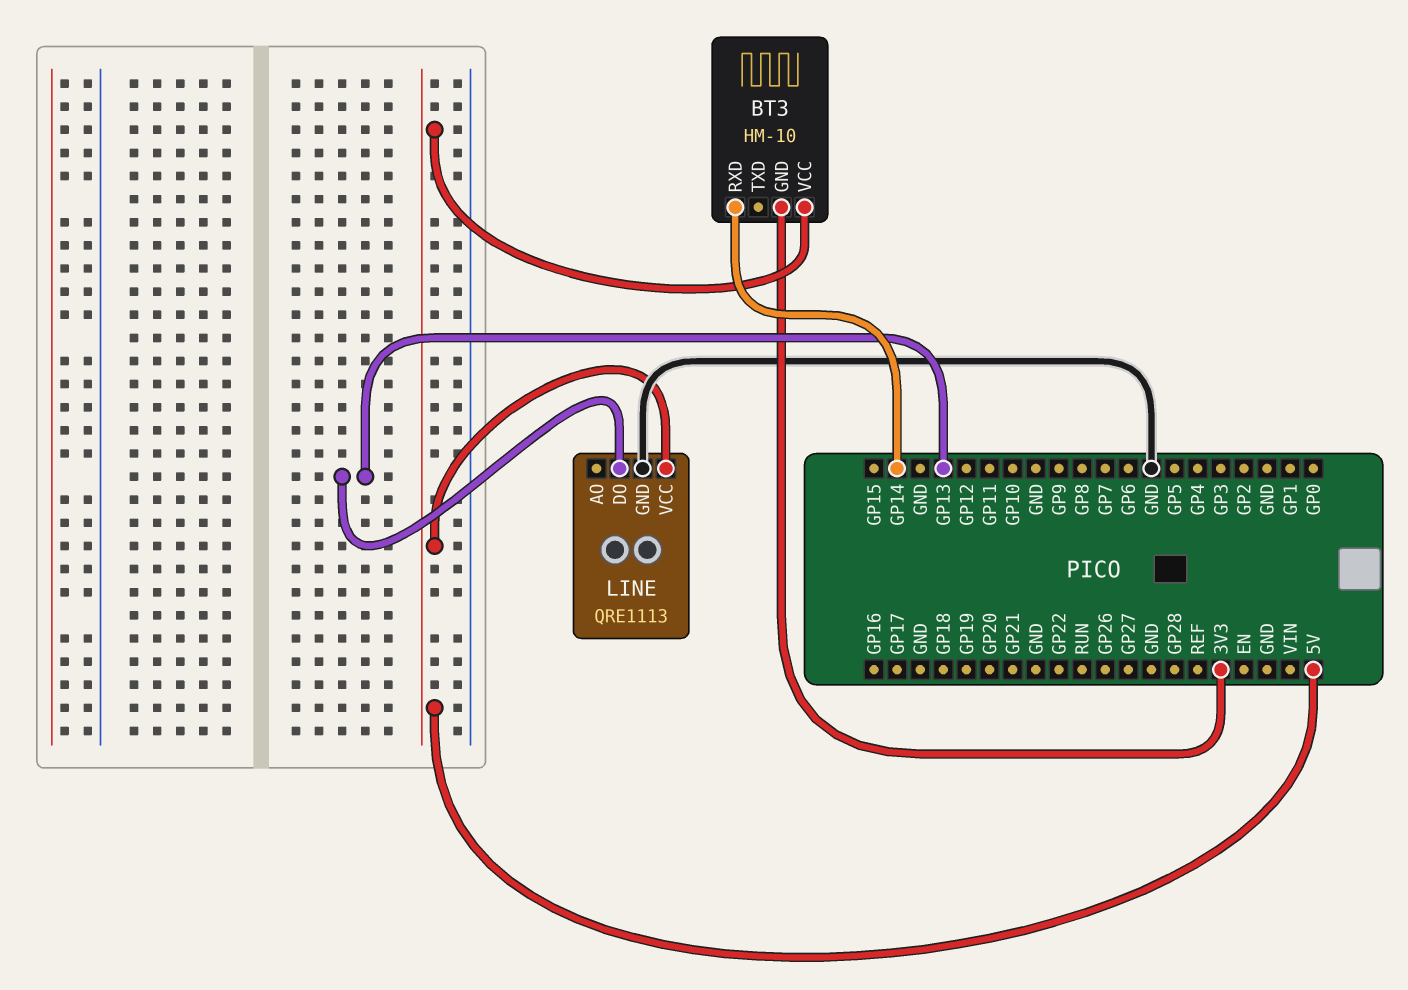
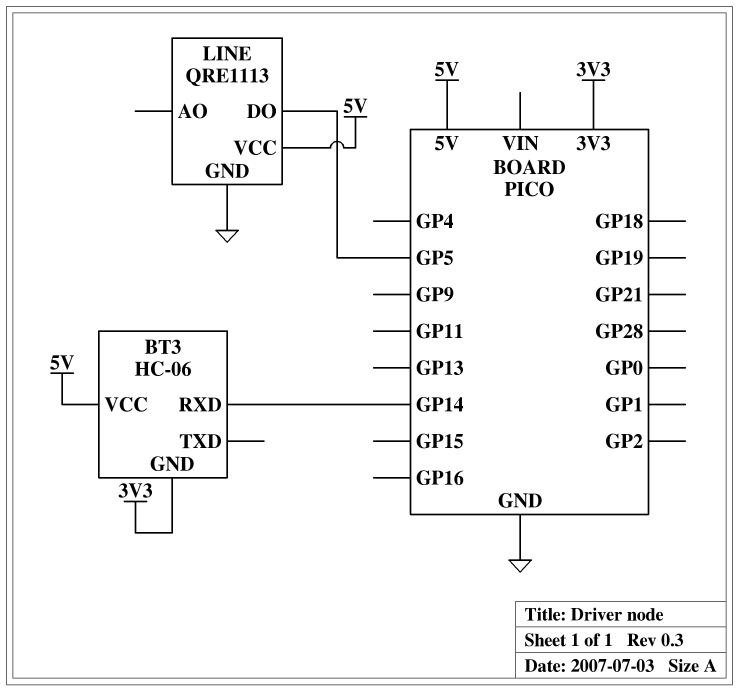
BT3: HM-10 -> HC-06
LINE pin DO: GP13 -> GP5

